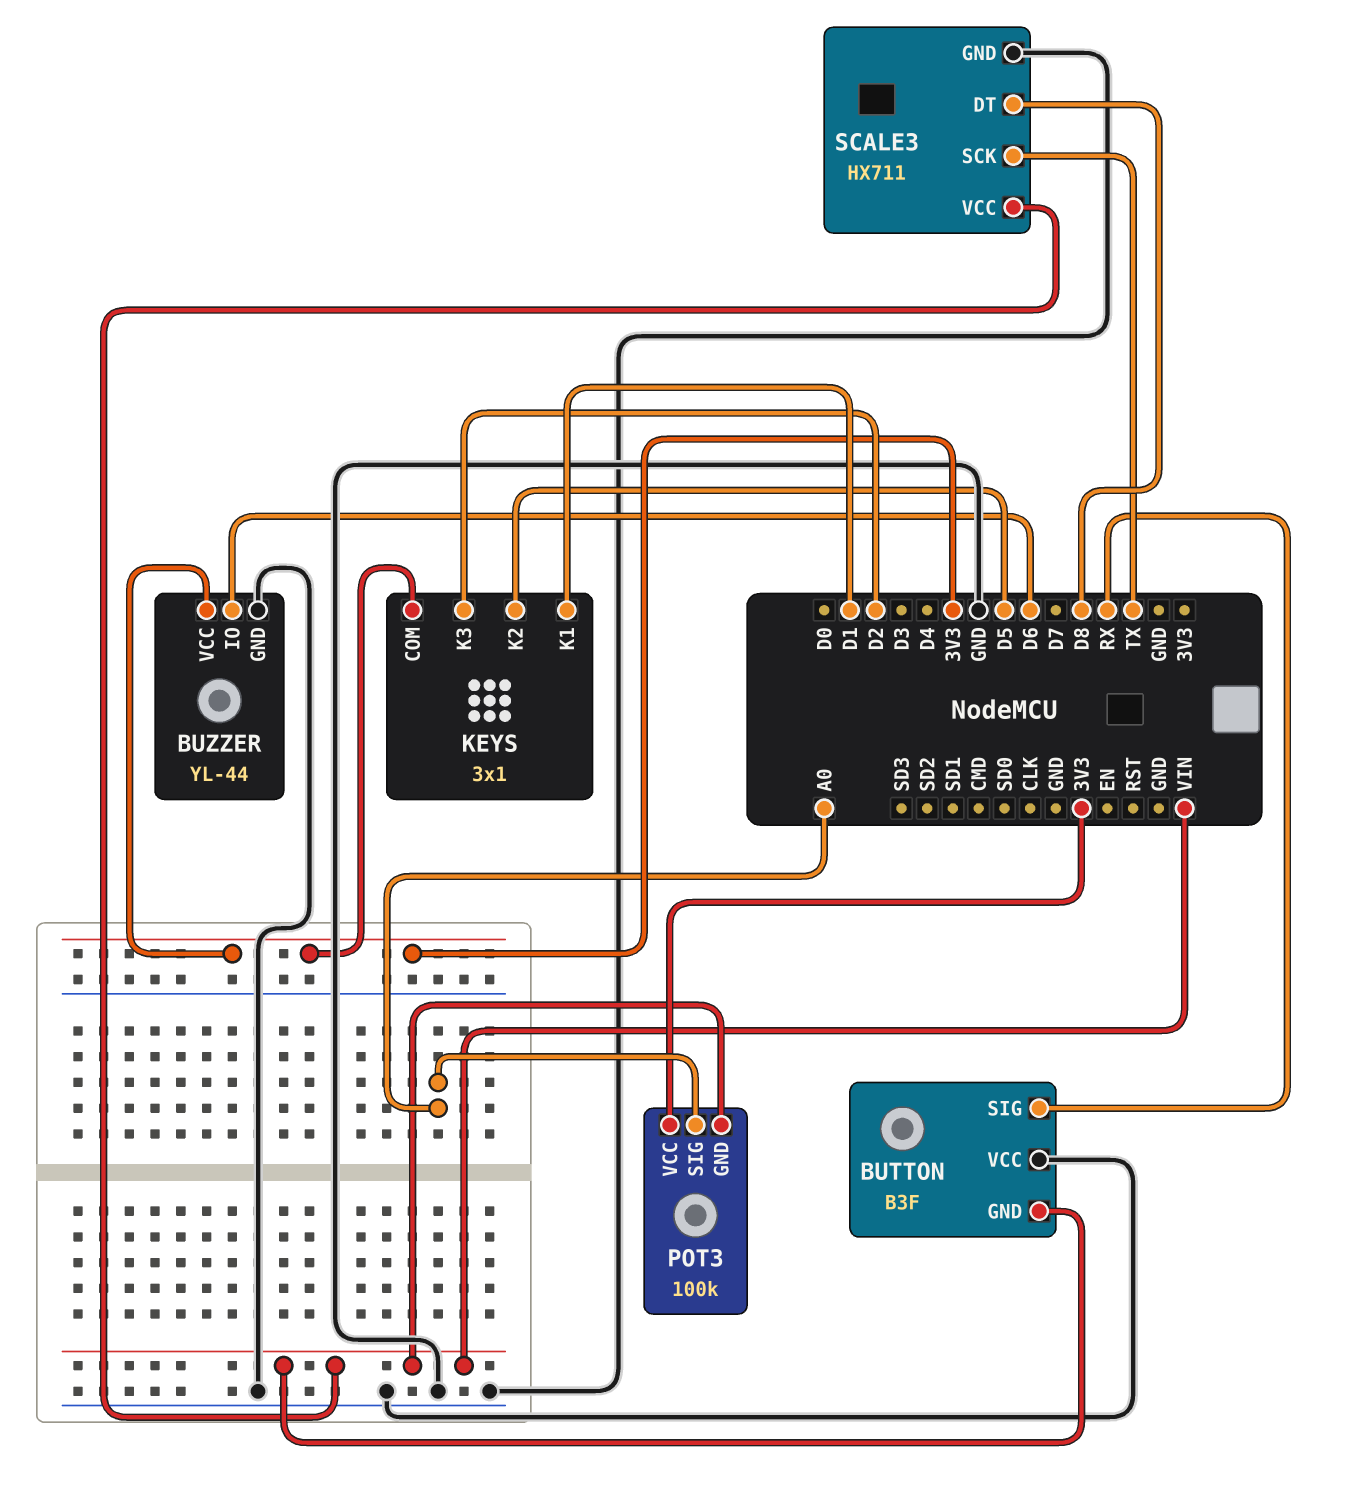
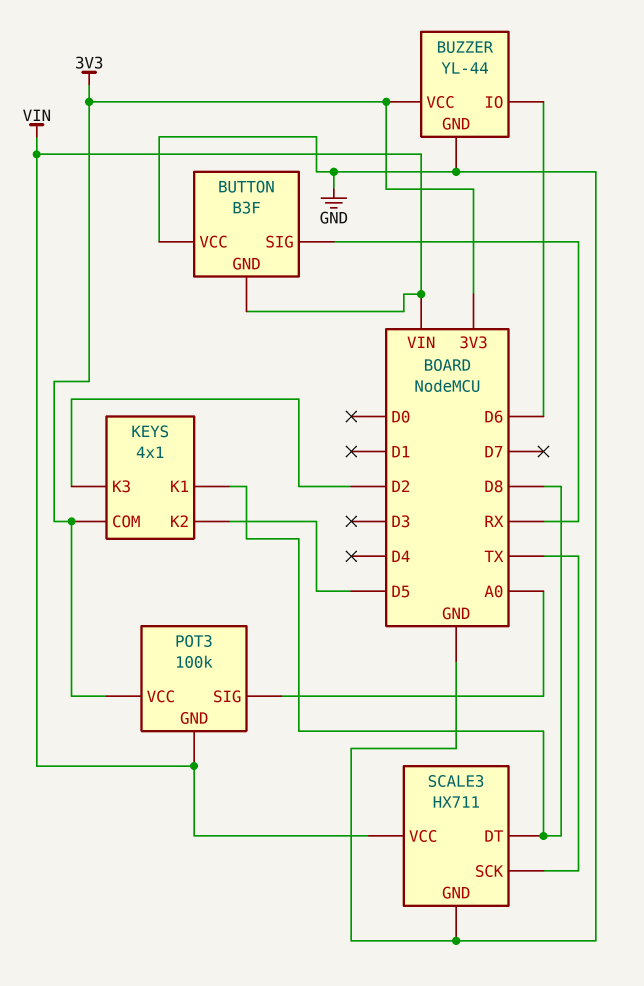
KEYS: 3x1 -> 4x1
KEYS pin K1: D1 -> D8

